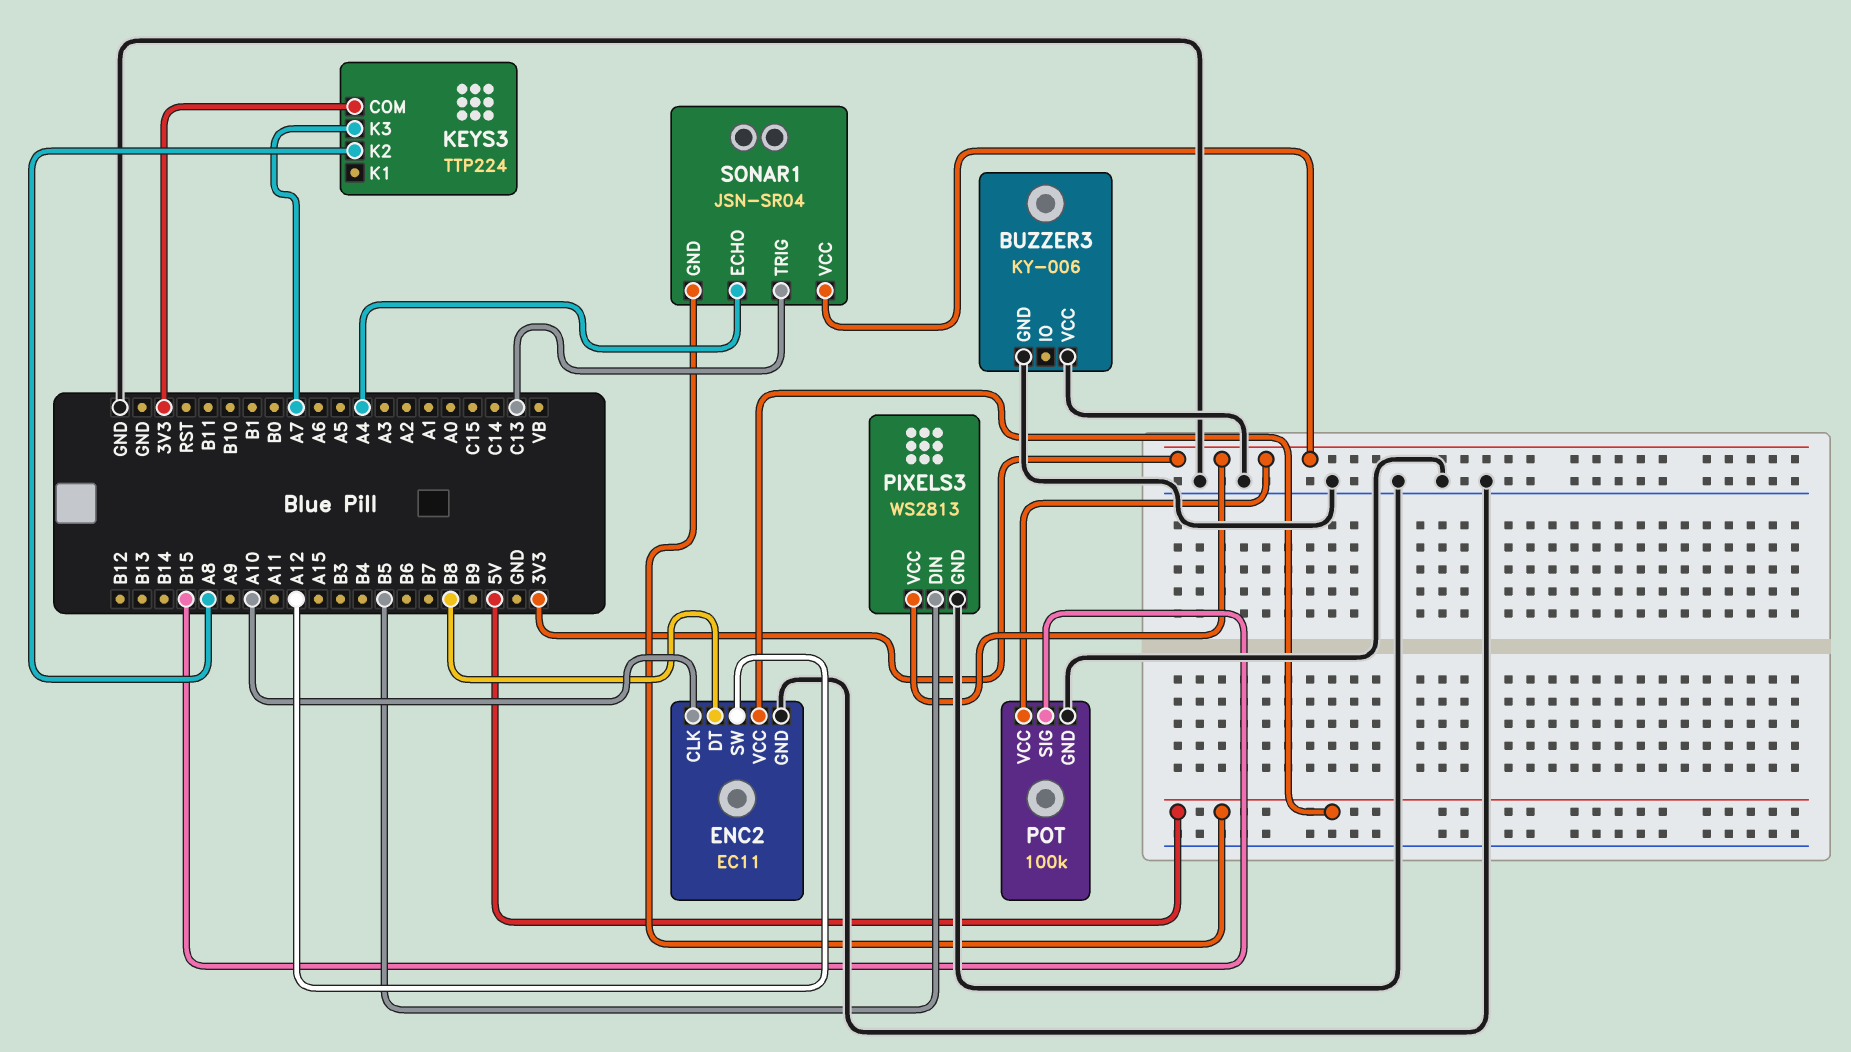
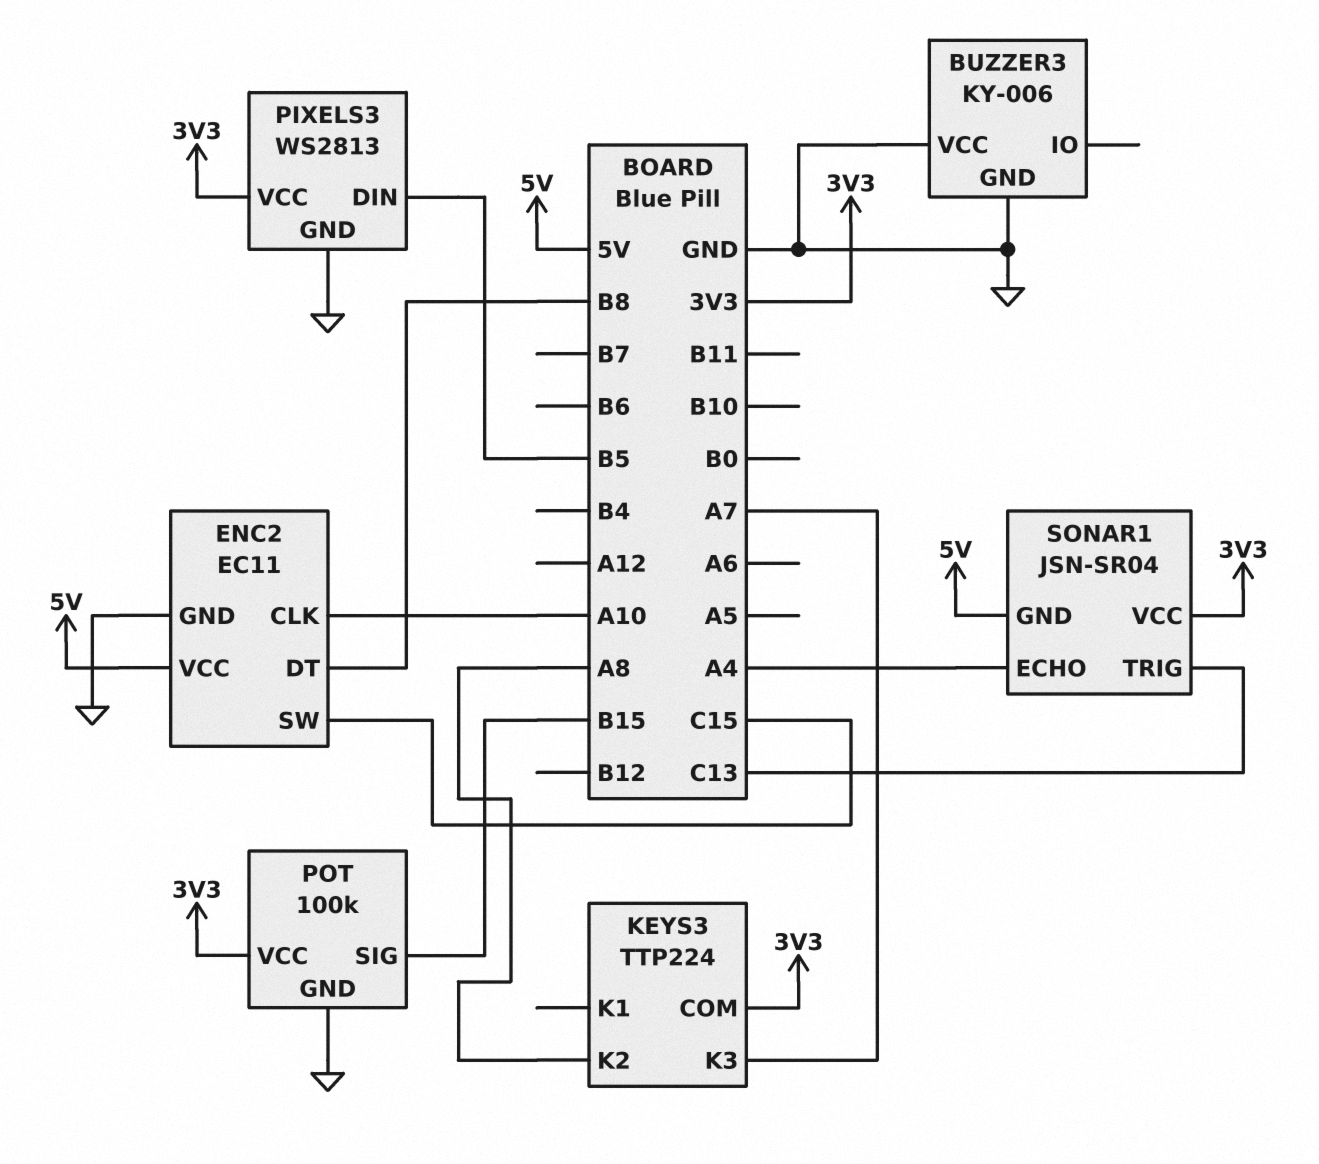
ENC2 pin SW: A12 -> C15

